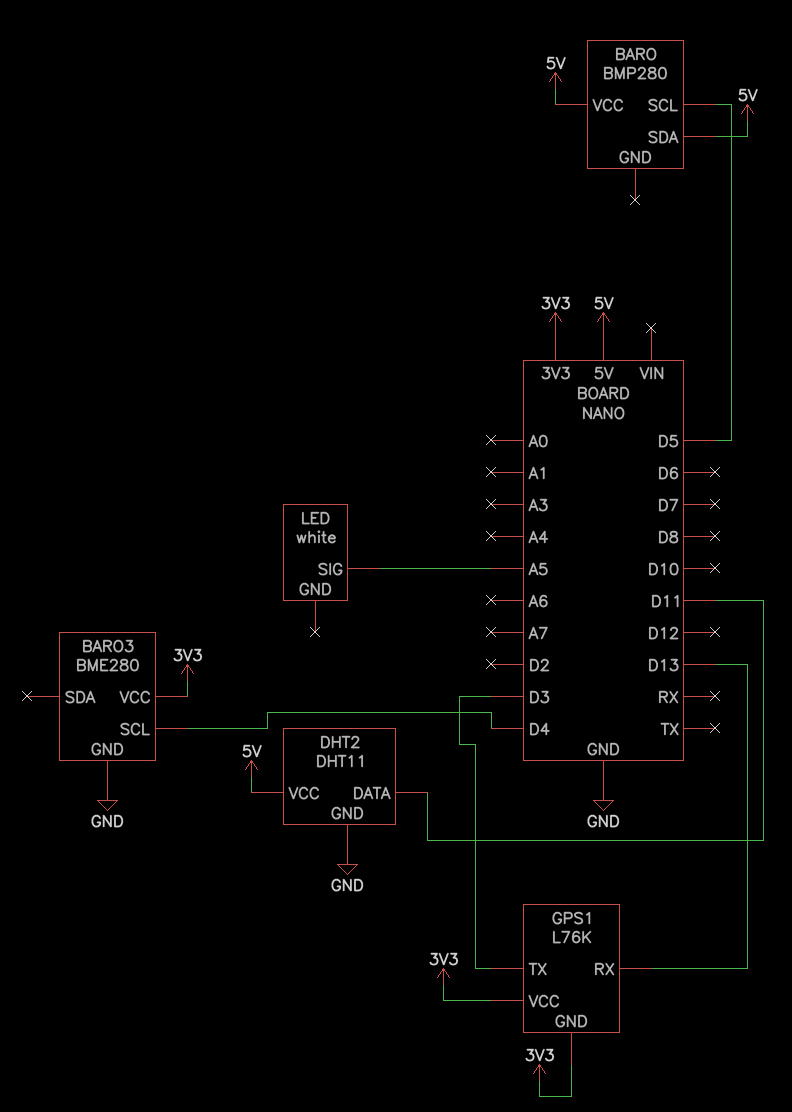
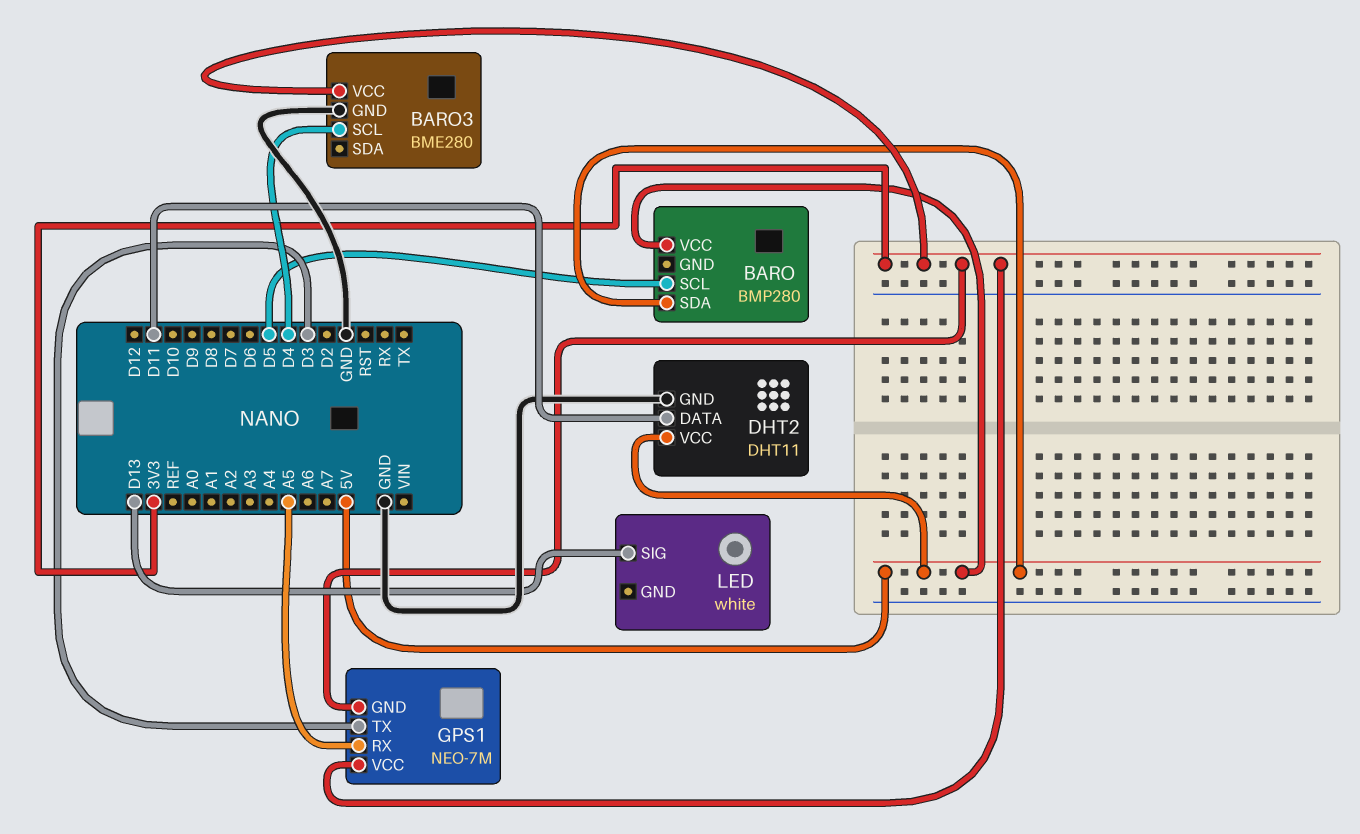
GPS1: L76K -> NEO-7M
GPS1 pin RX: D13 -> A5
LED pin SIG: A5 -> D13

